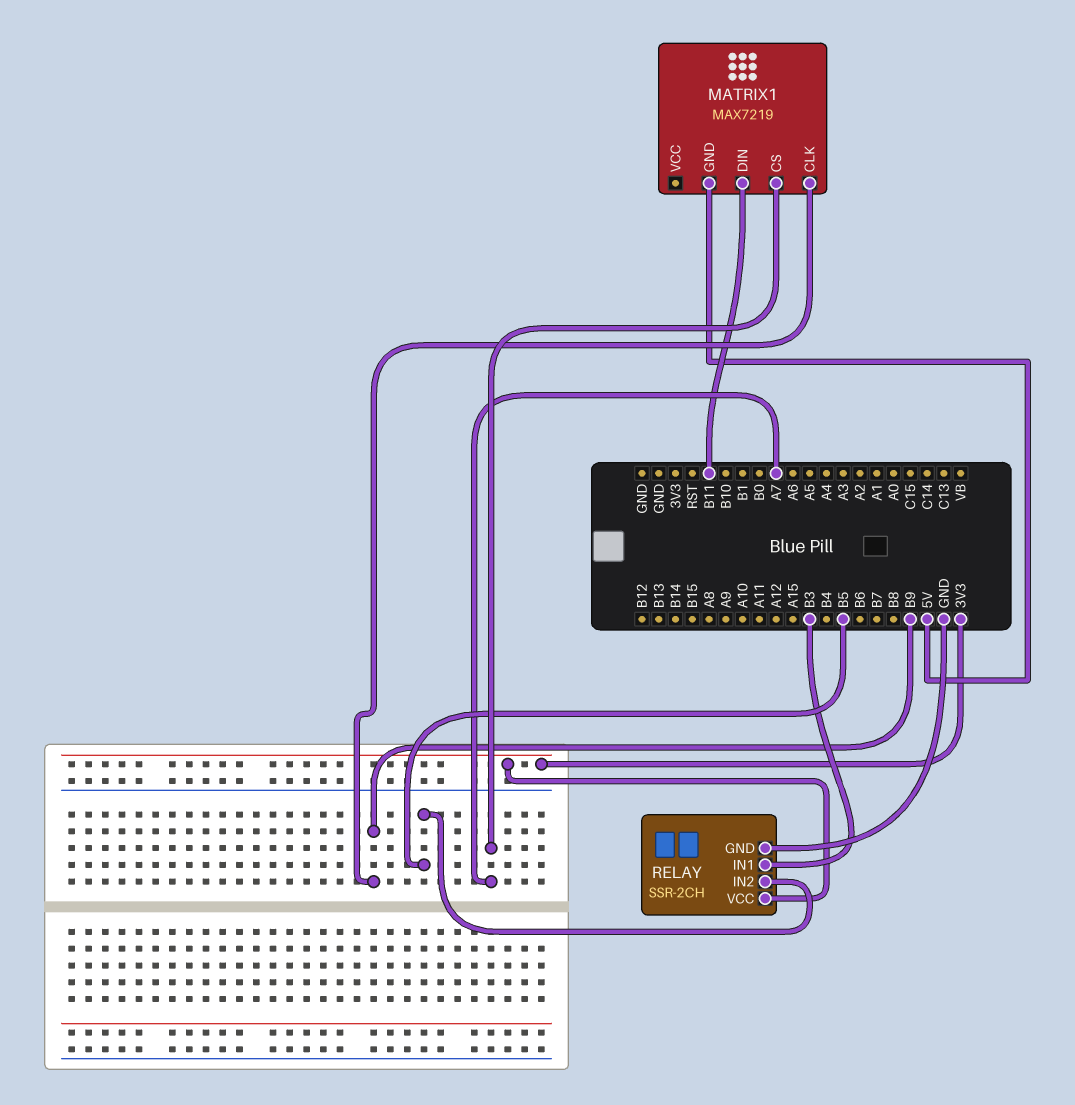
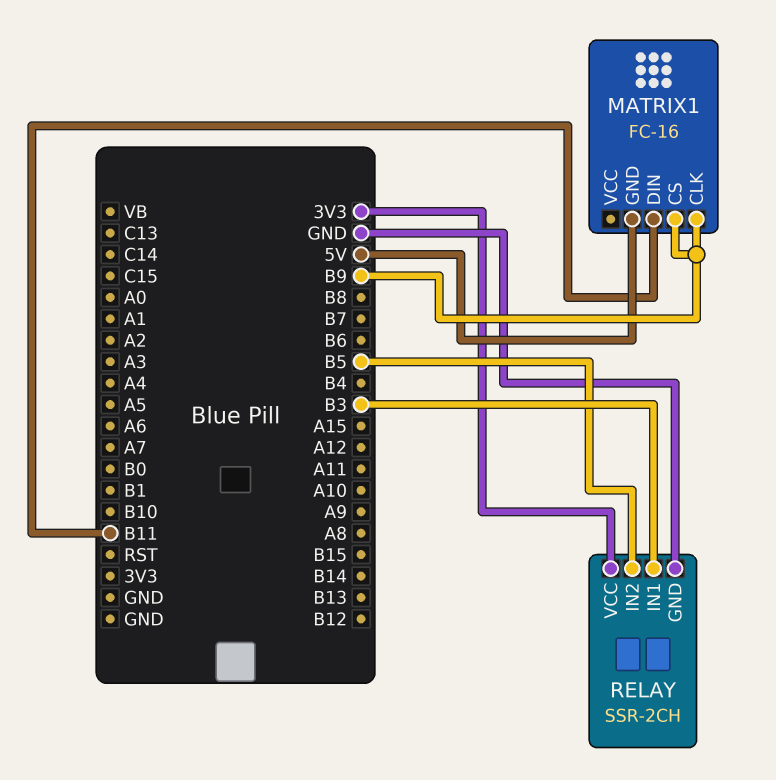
MATRIX1: MAX7219 -> FC-16
MATRIX1 pin CS: A7 -> B9

